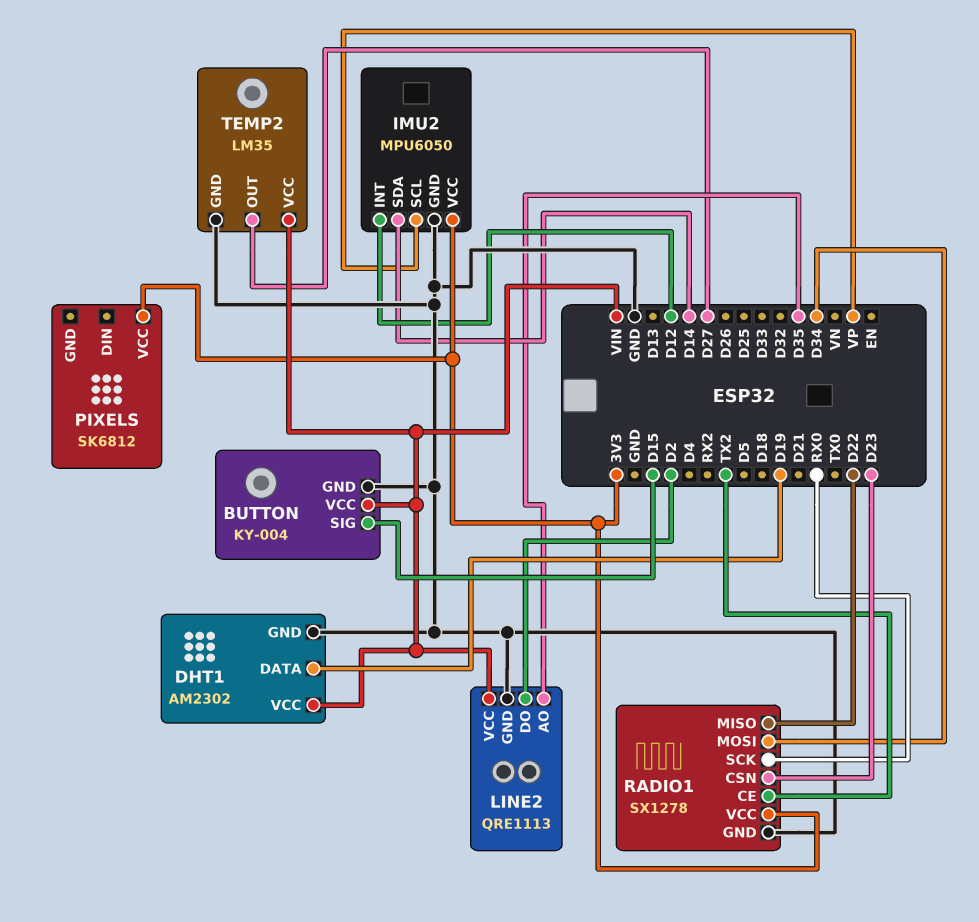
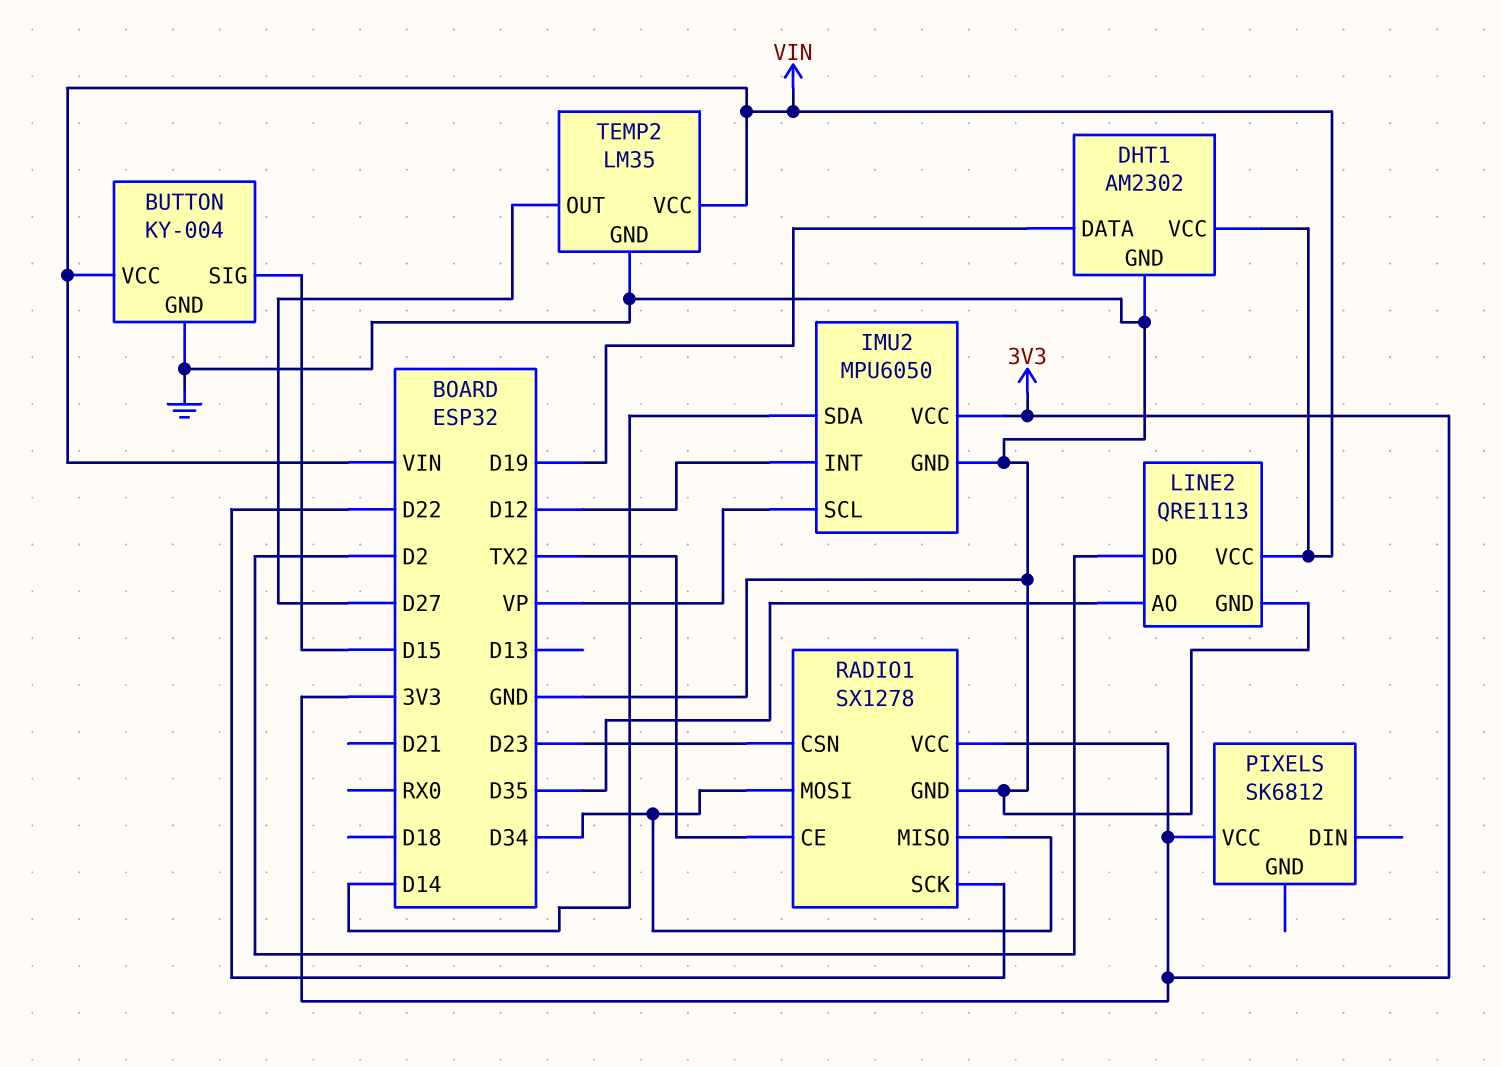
RADIO1 pin MISO: D22 -> D34
RADIO1 pin SCK: RX0 -> D22

